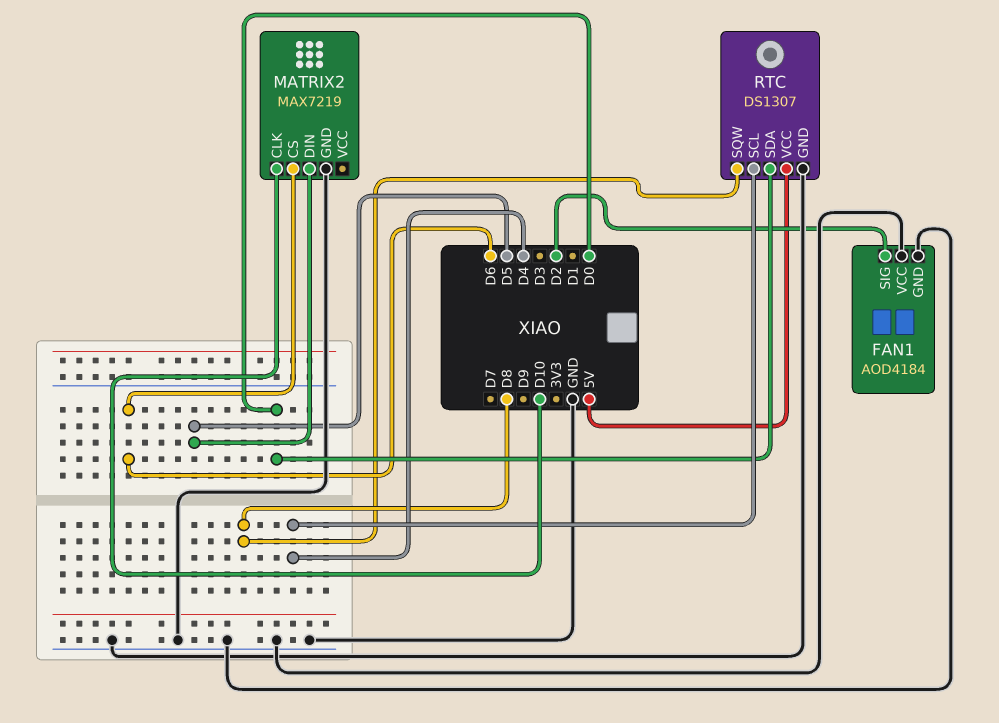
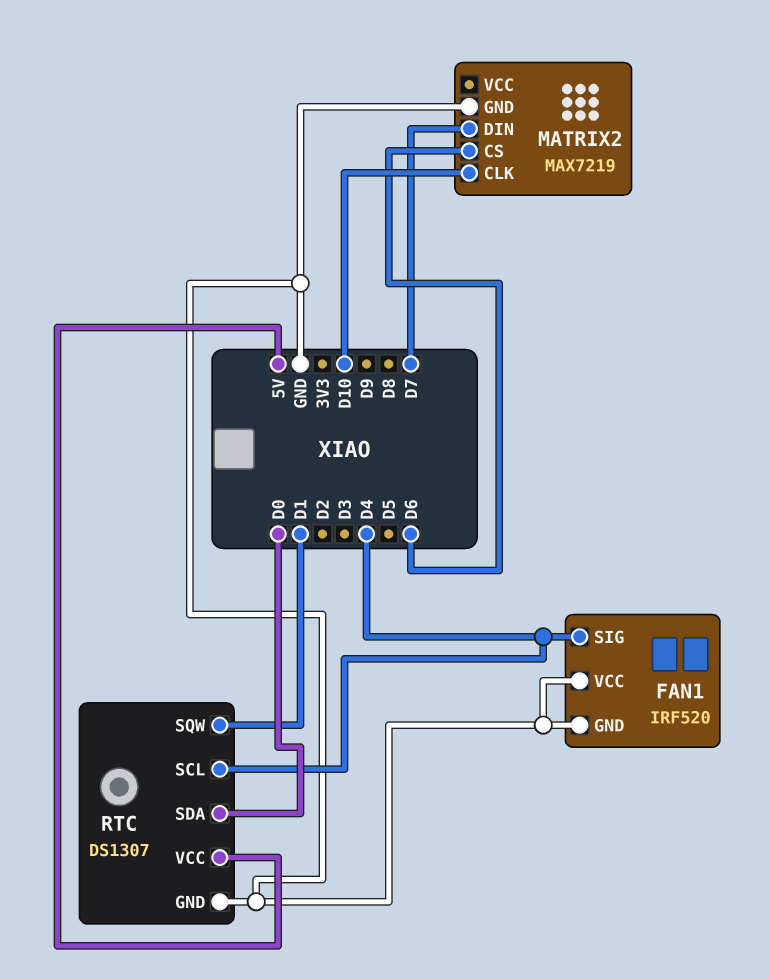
FAN1: AOD4184 -> IRF520
FAN1 pin SIG: D2 -> D4
MATRIX2 pin DIN: D5 -> D7
RTC pin SQW: D8 -> D1

